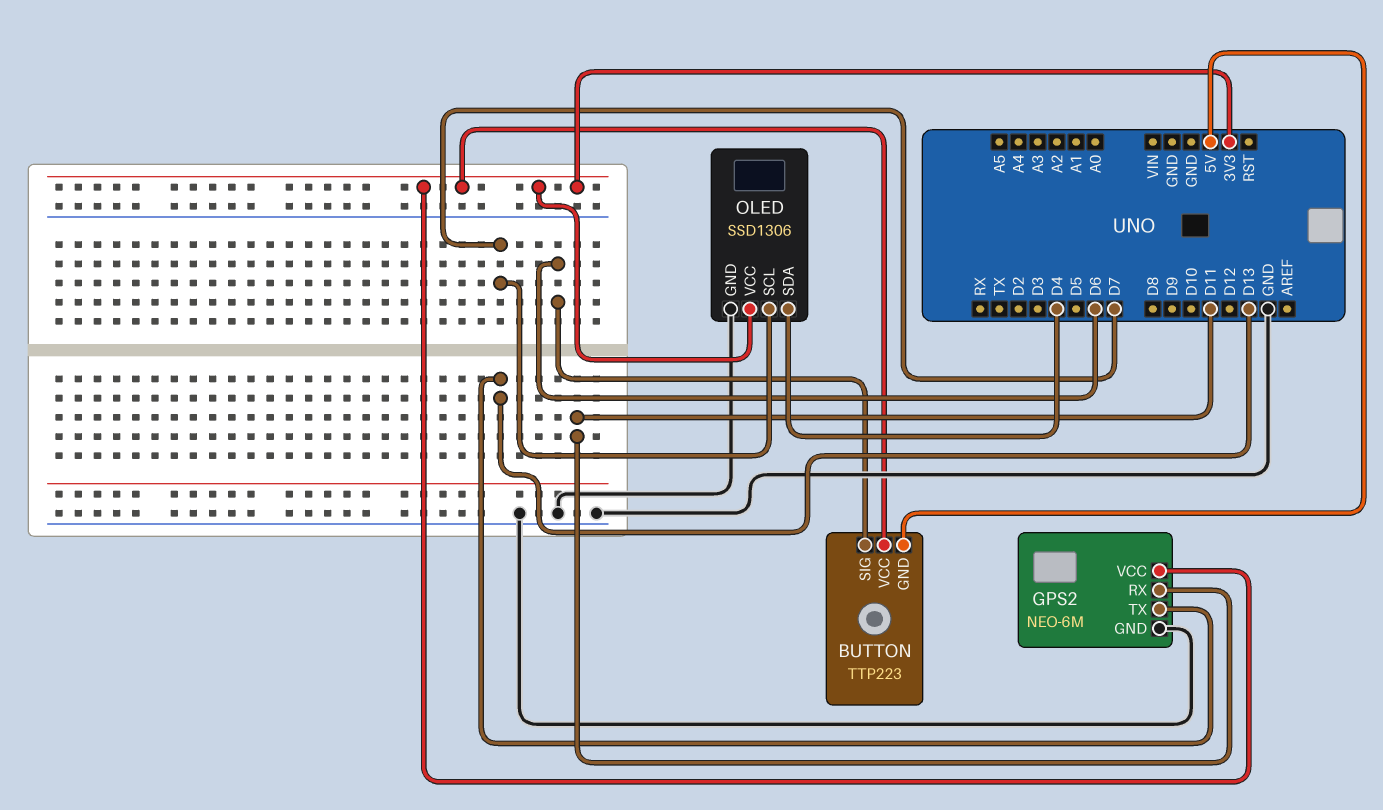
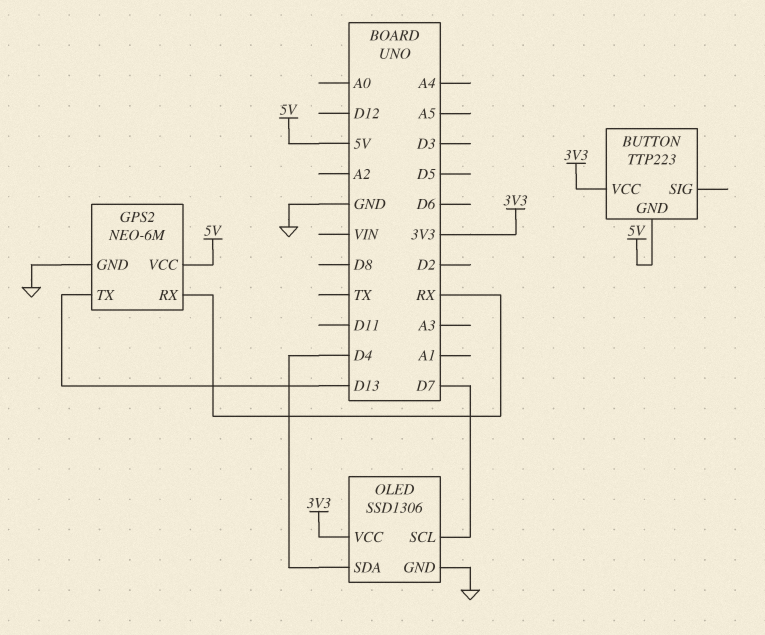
BUTTON pin SIG: D6 -> none
GPS2 pin RX: D11 -> RX
GPS2 pin VCC: 3V3 -> 5V

